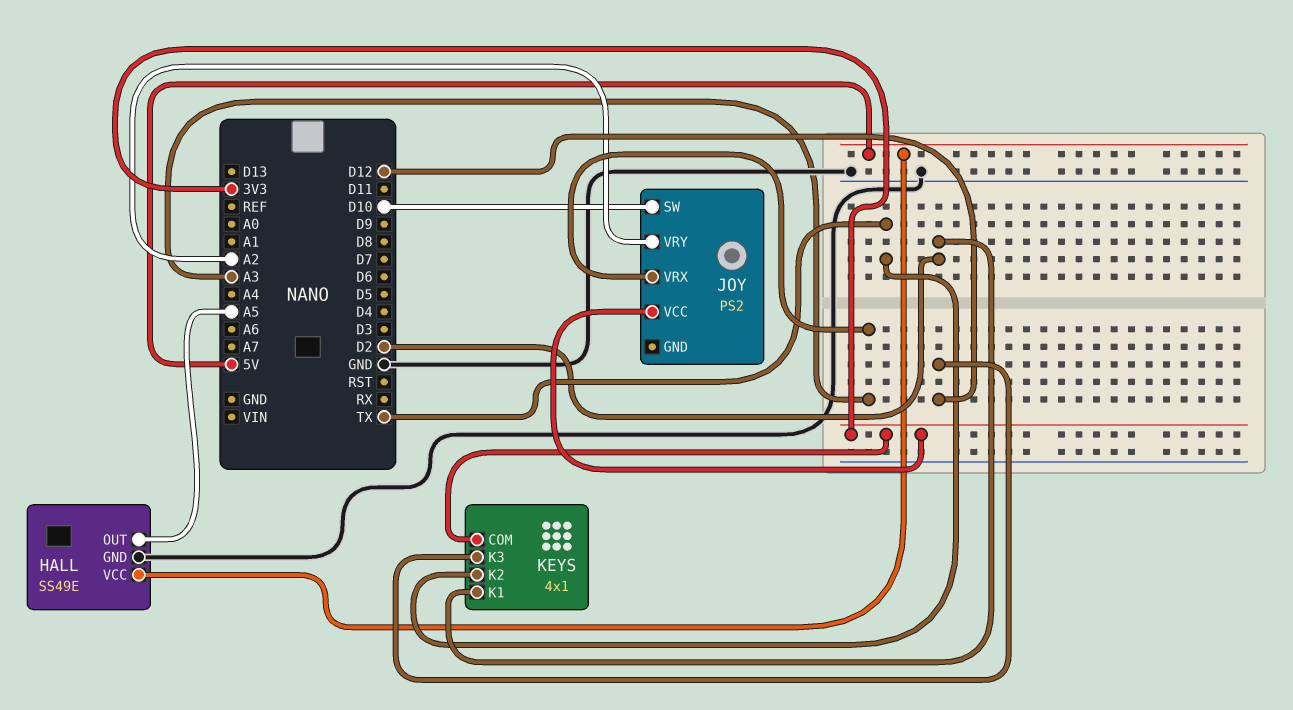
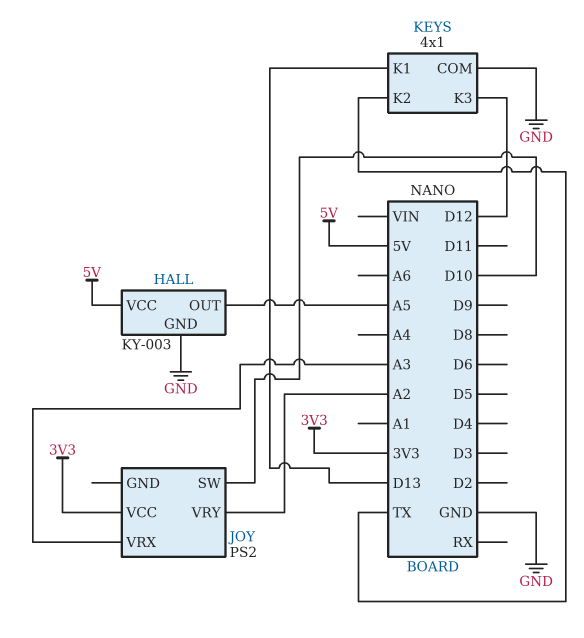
HALL: SS49E -> KY-003
KEYS pin COM: 3V3 -> GND
KEYS pin K1: D2 -> D13

